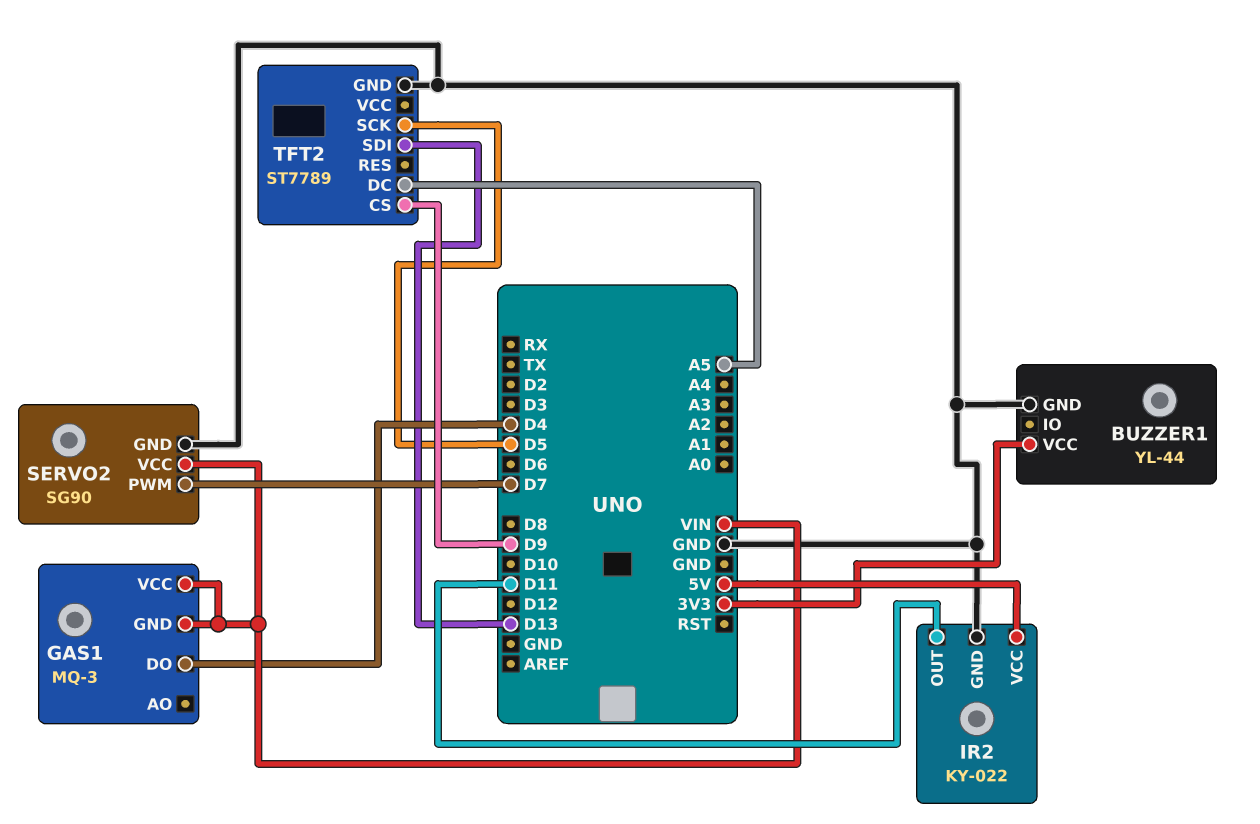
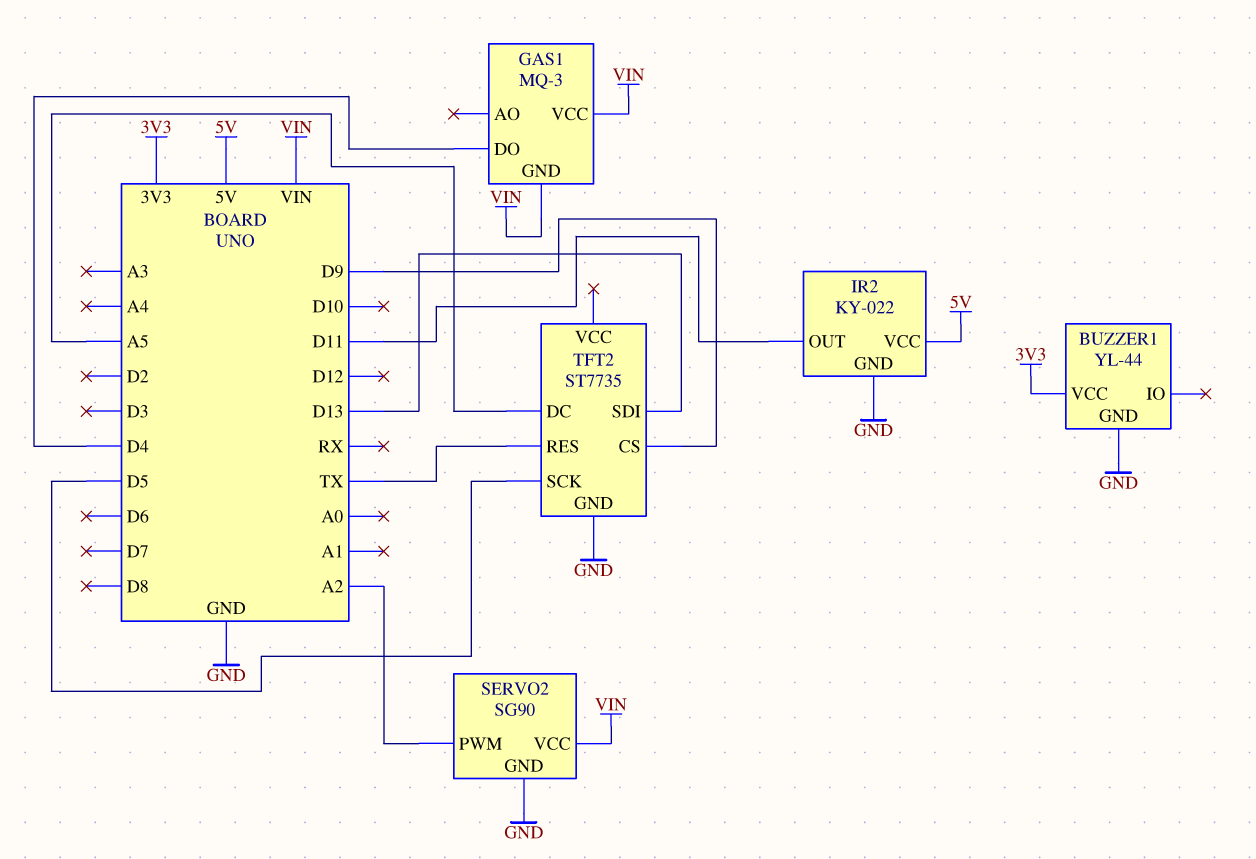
SERVO2 pin PWM: D7 -> A2
TFT2: ST7789 -> ST7735
TFT2 pin RES: none -> TX

